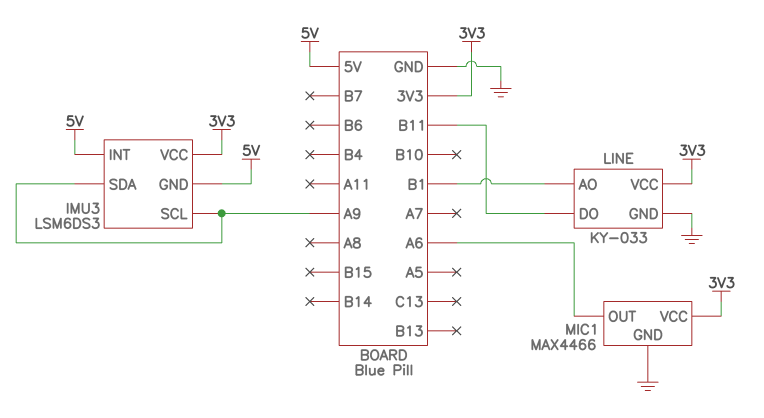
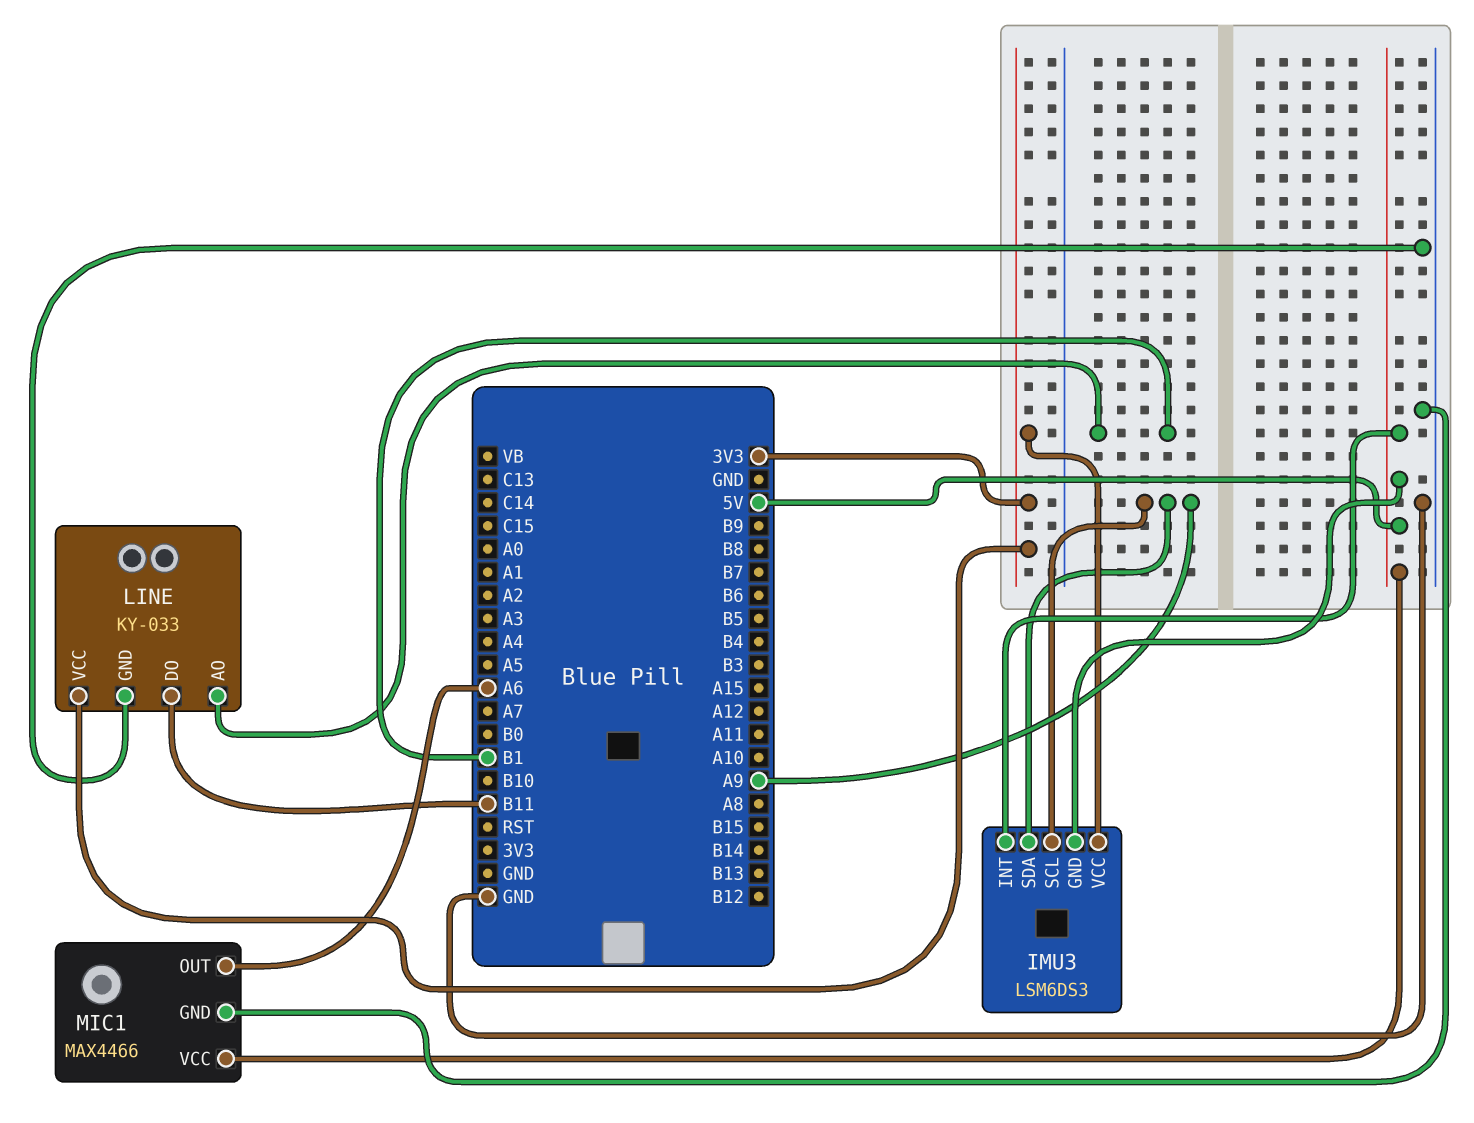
MIC1 pin VCC: 3V3 -> 5V

